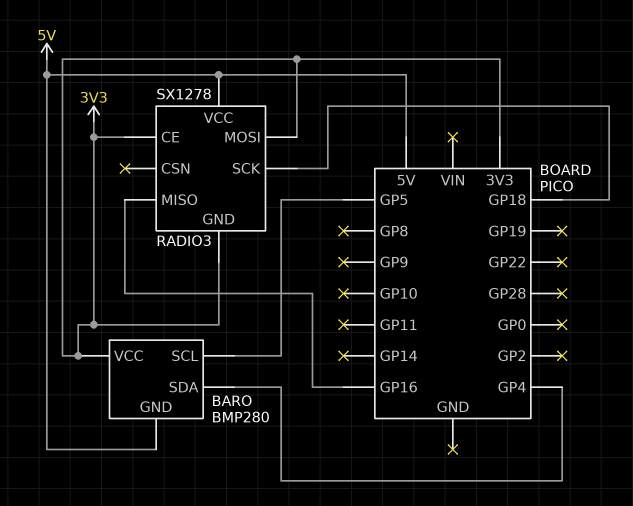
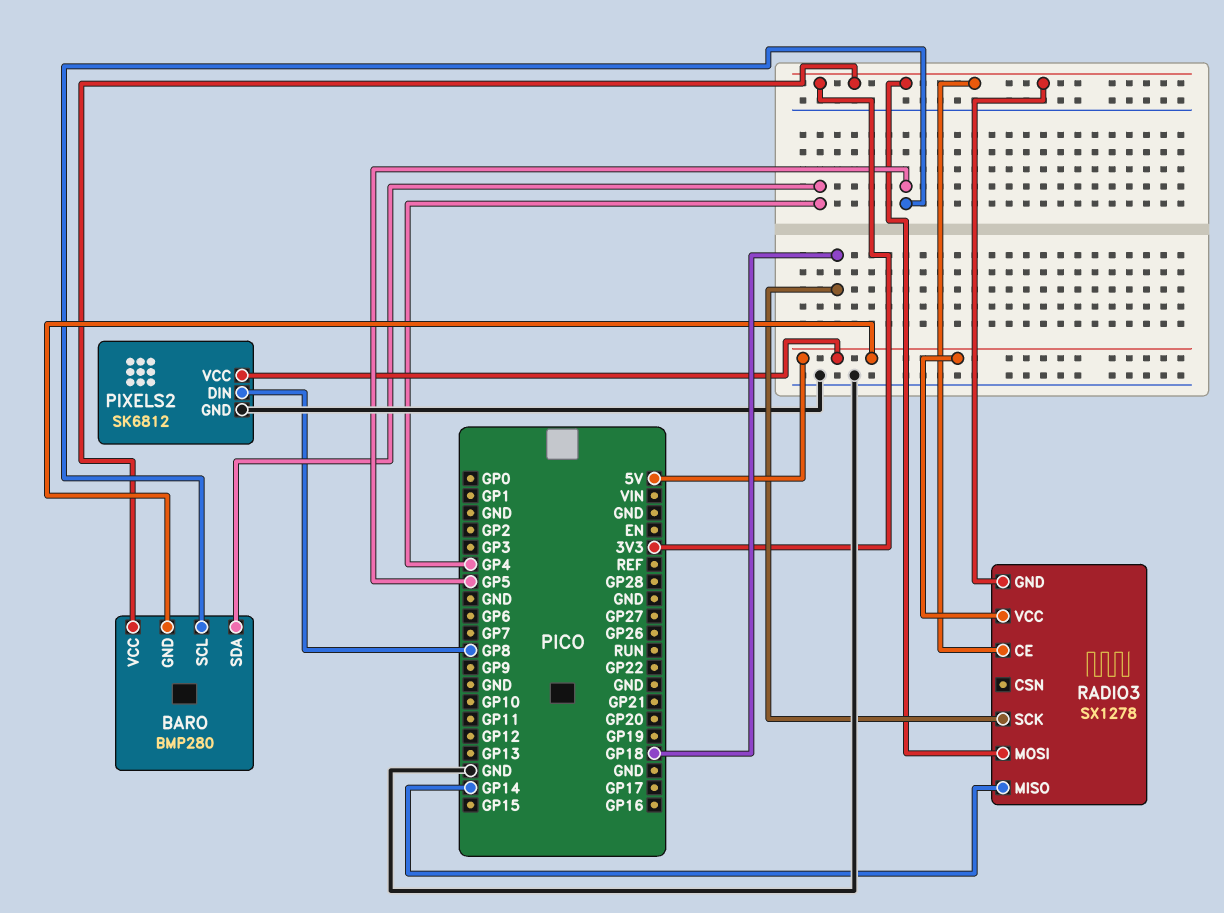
PIXELS2: none -> SK6812
PIXELS2 pin DIN: none -> GP8
PIXELS2 pin GND: none -> GND
PIXELS2 pin VCC: none -> 5V
RADIO3 pin MISO: GP16 -> GP14

